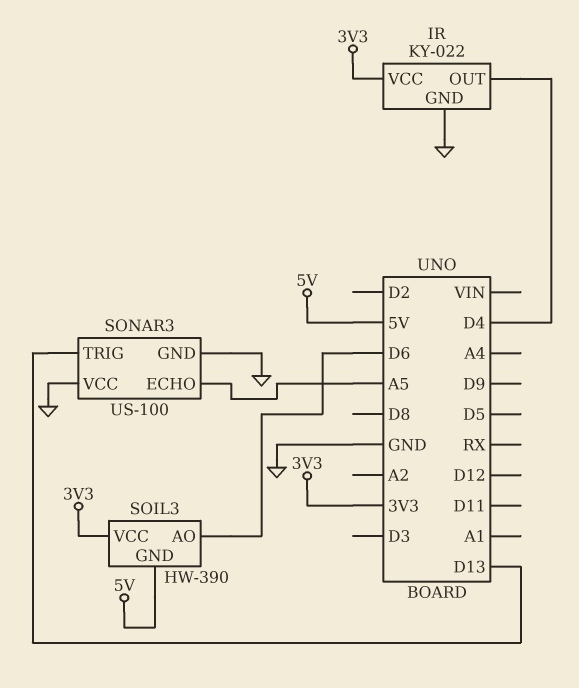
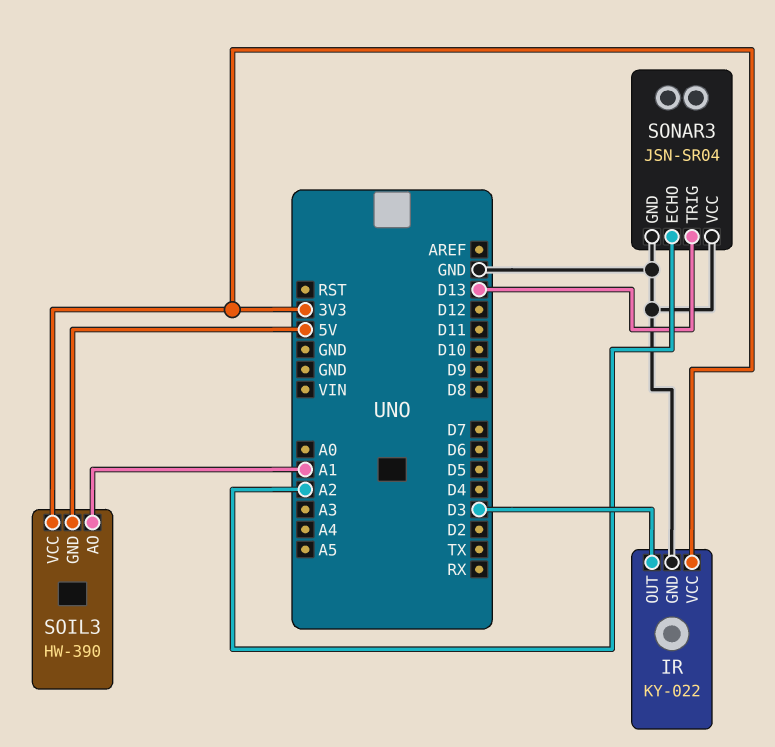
IR pin OUT: D4 -> D3
SOIL3 pin AO: D6 -> A1
SONAR3: US-100 -> JSN-SR04
SONAR3 pin ECHO: A5 -> A2

